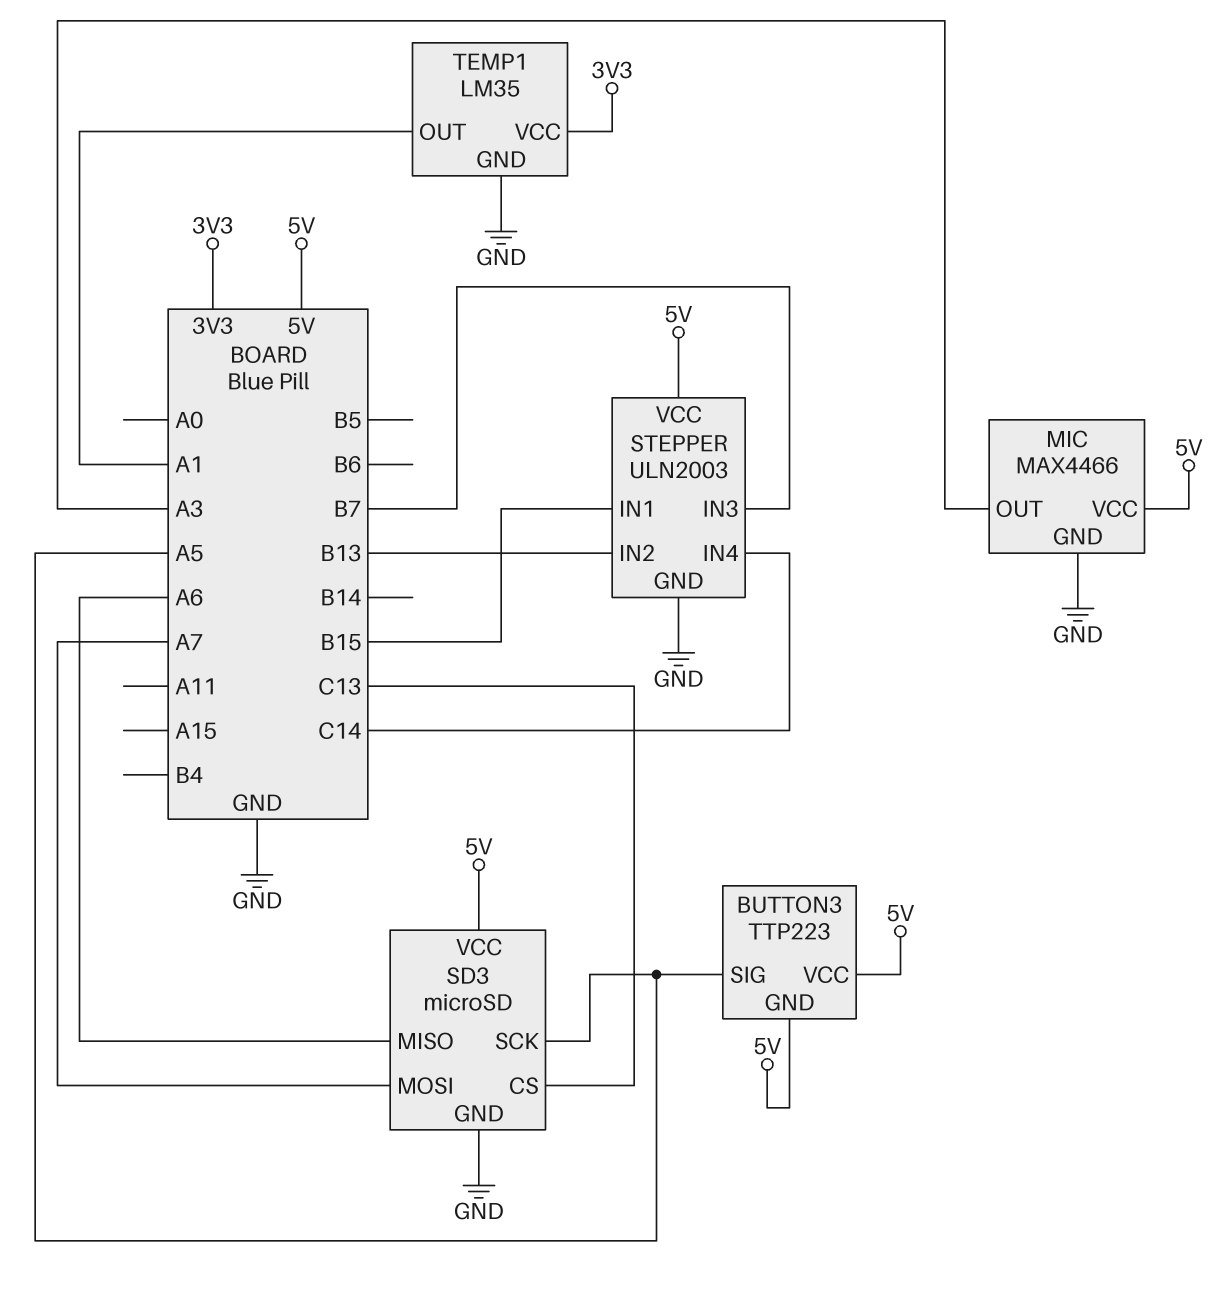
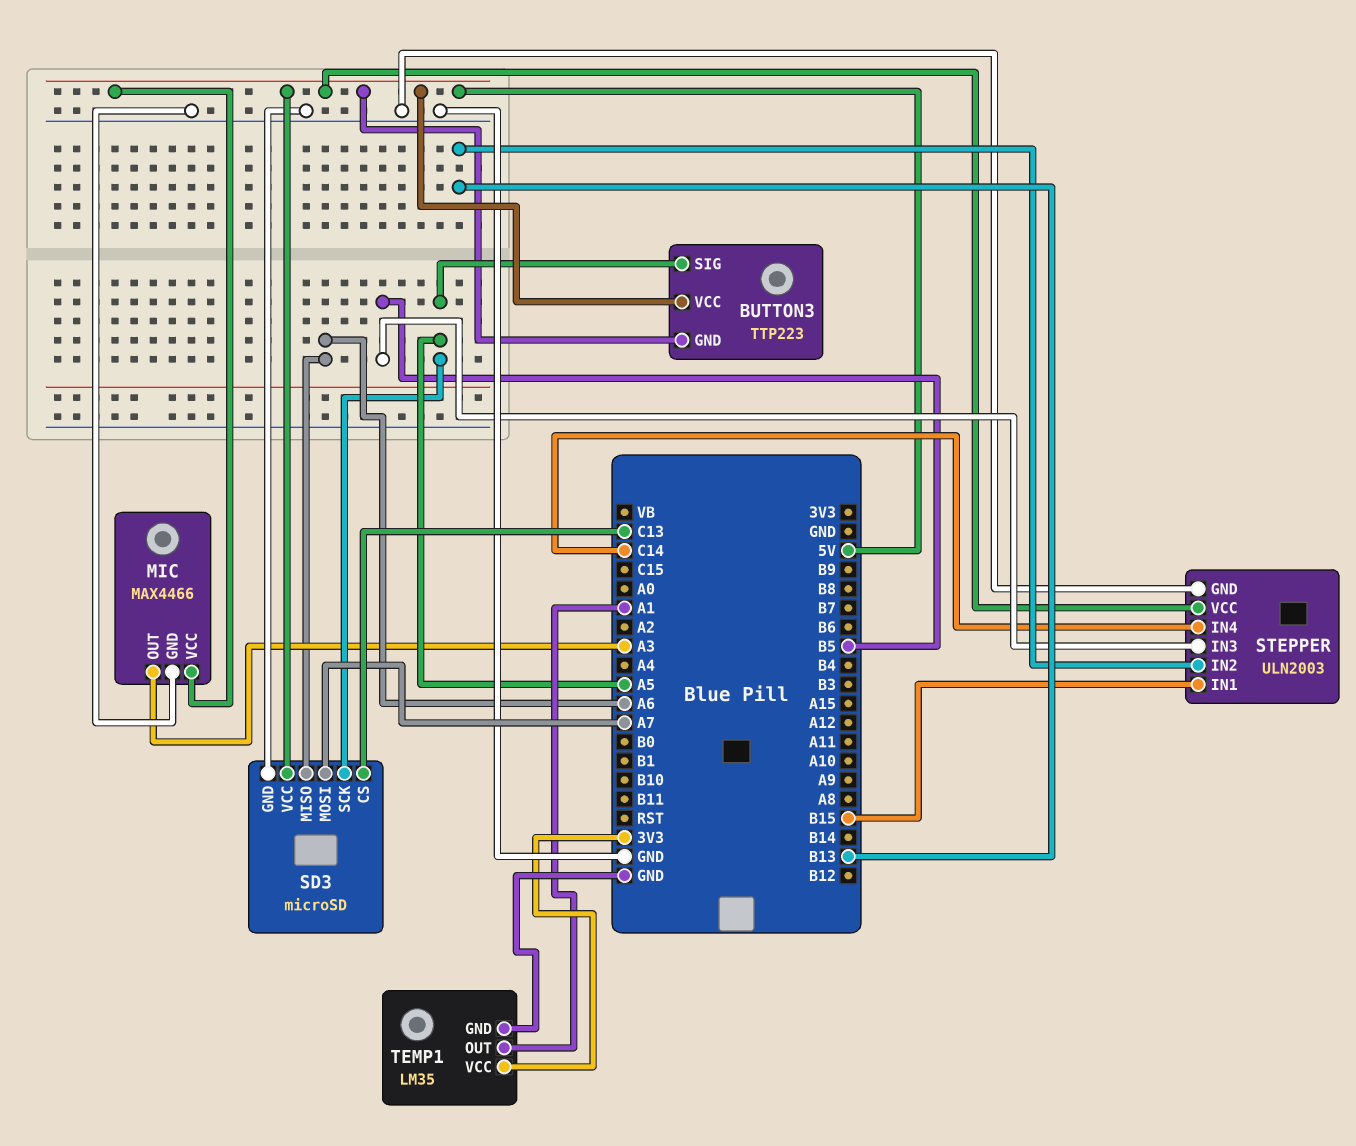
STEPPER pin IN3: B7 -> B5

